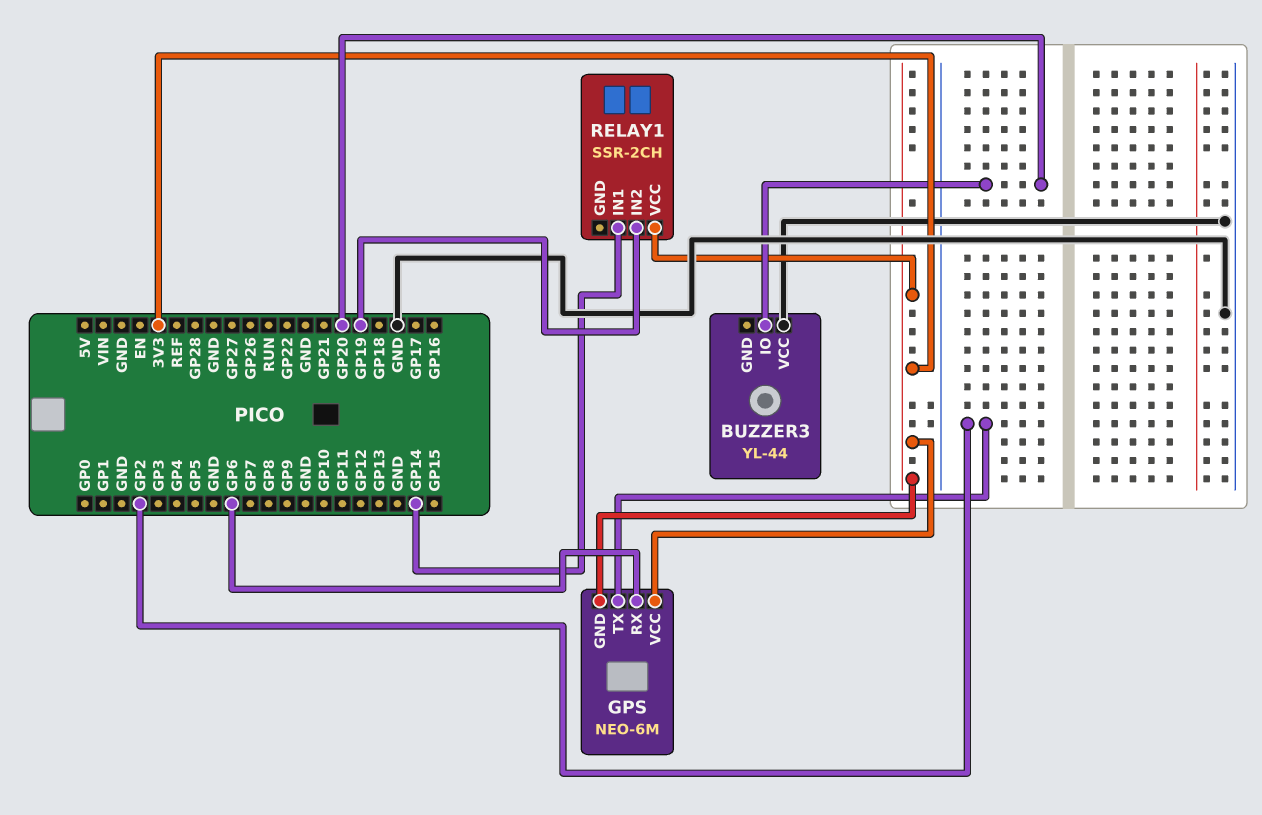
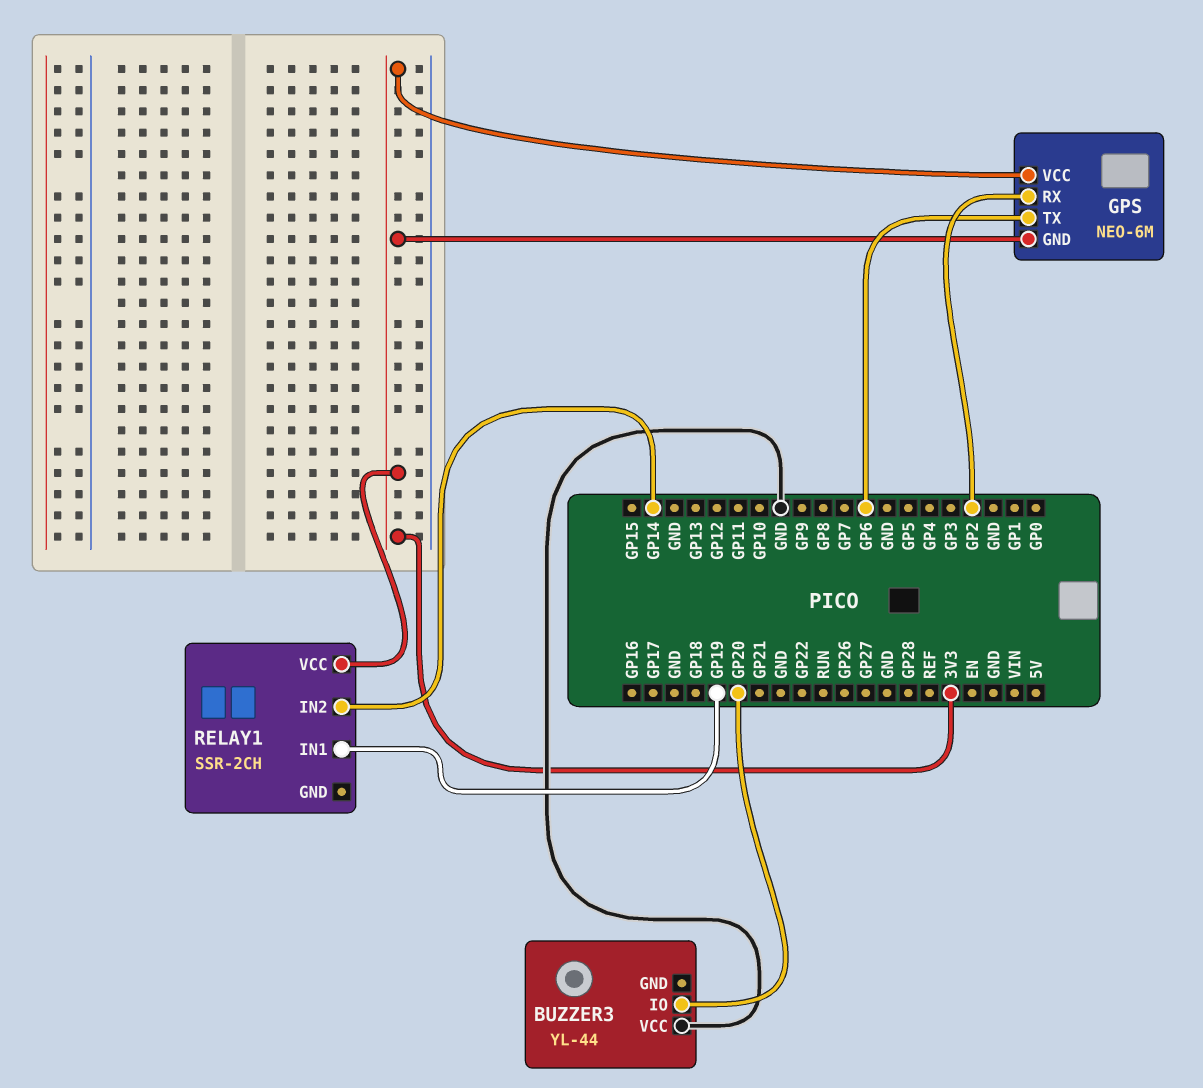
GPS pin RX: GP6 -> GP2
GPS pin TX: GP2 -> GP6
RELAY1 pin IN1: GP14 -> GP19
RELAY1 pin IN2: GP19 -> GP14

